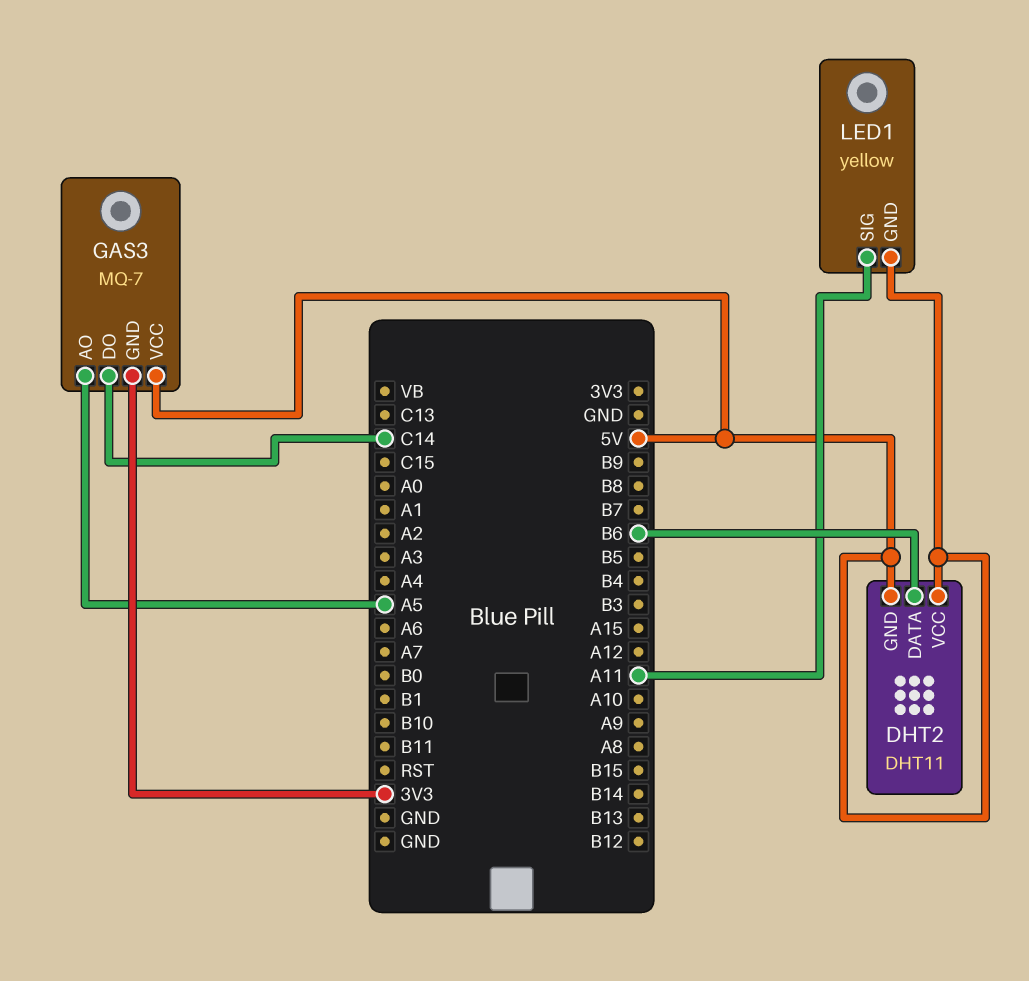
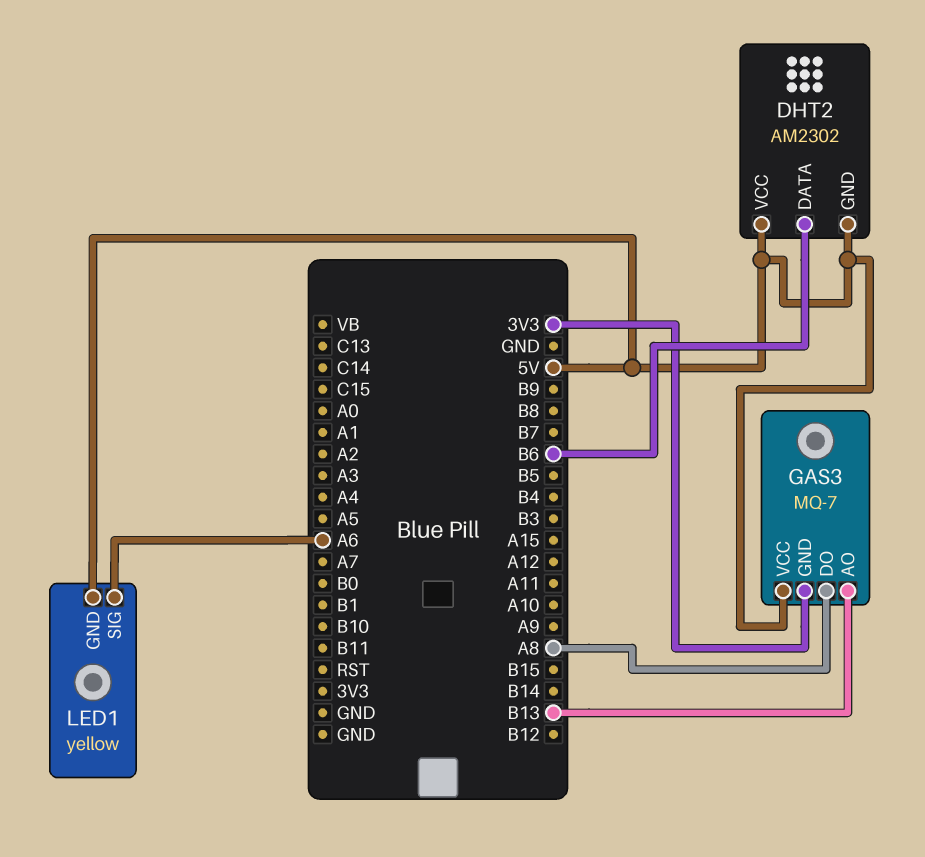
DHT2: DHT11 -> AM2302
GAS3 pin AO: A5 -> B13
GAS3 pin DO: C14 -> A8
LED1 pin SIG: A11 -> A6

